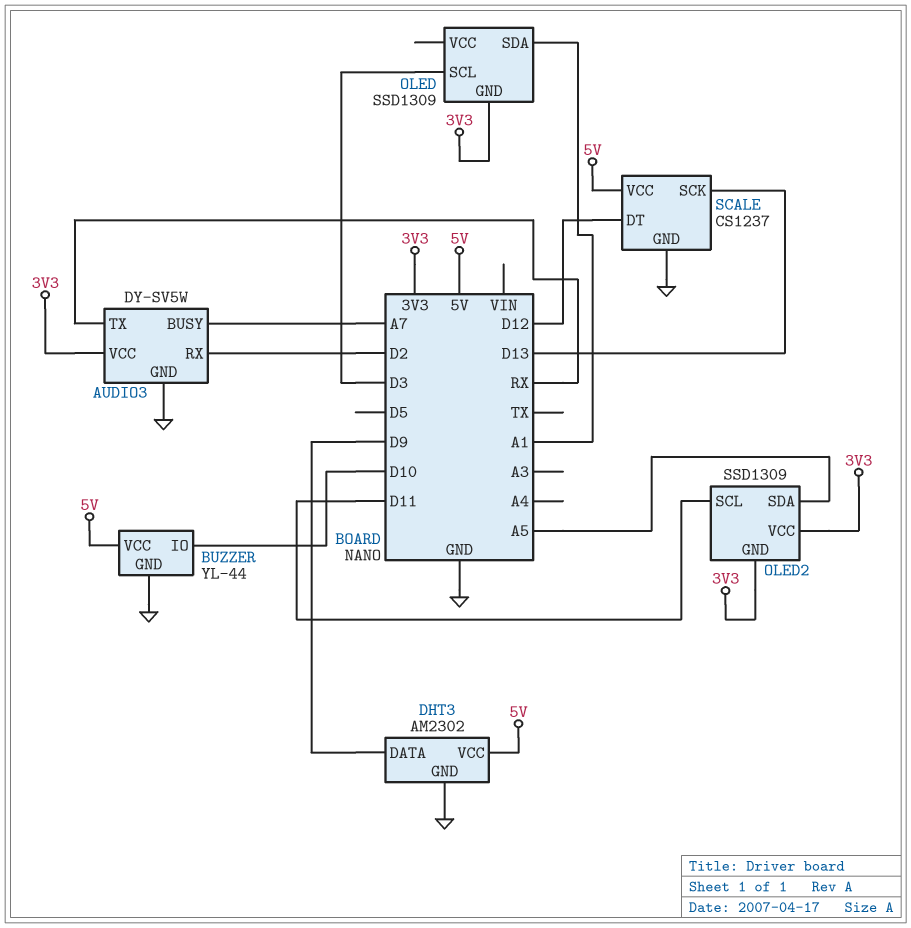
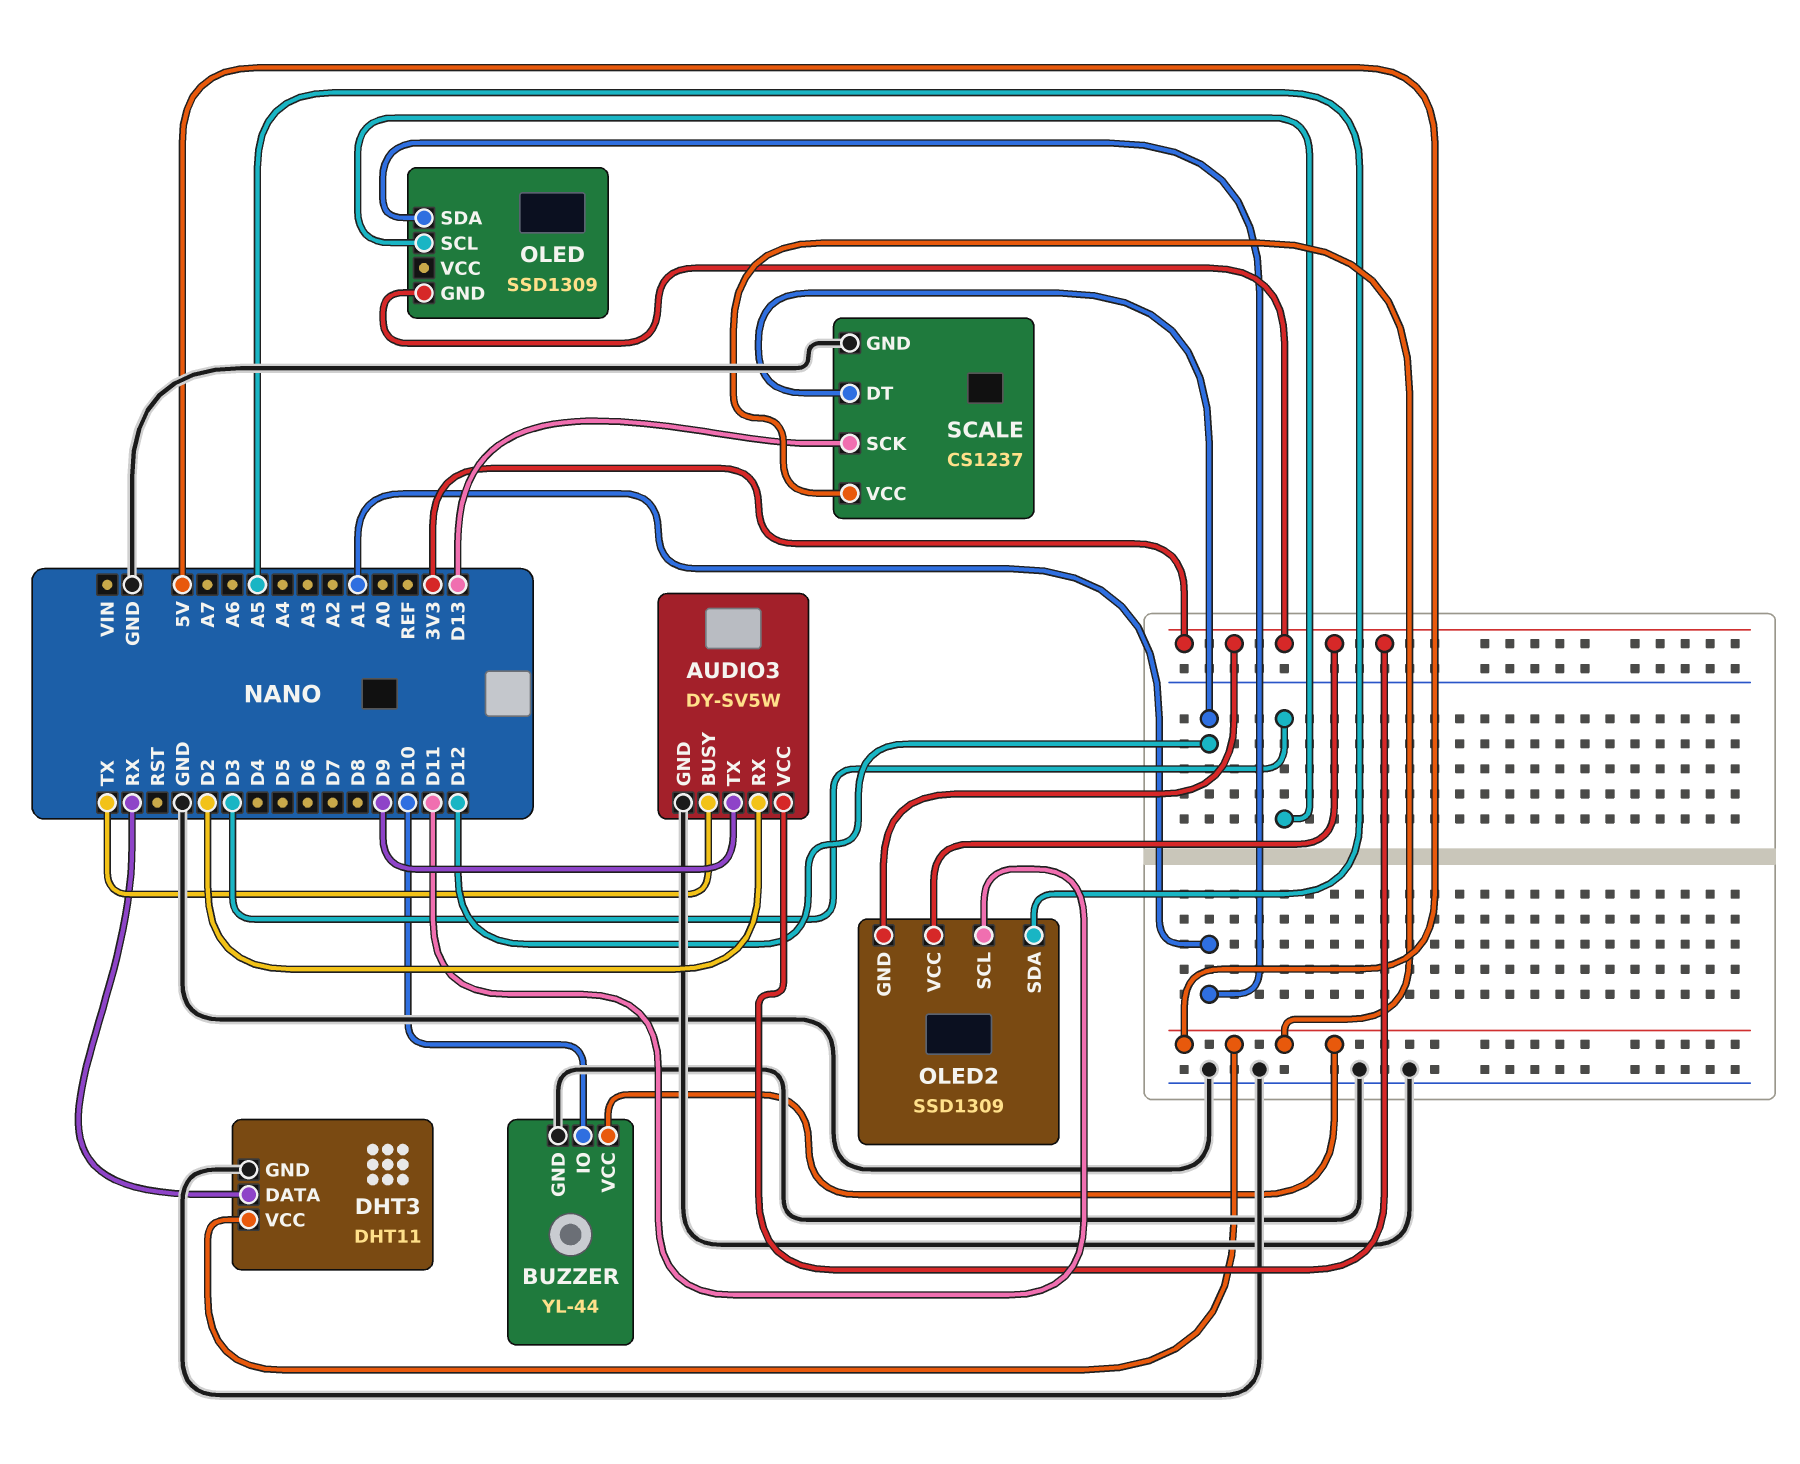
AUDIO3 pin BUSY: A7 -> TX
AUDIO3 pin TX: RX -> D9
DHT3: AM2302 -> DHT11
DHT3 pin DATA: D9 -> RX

